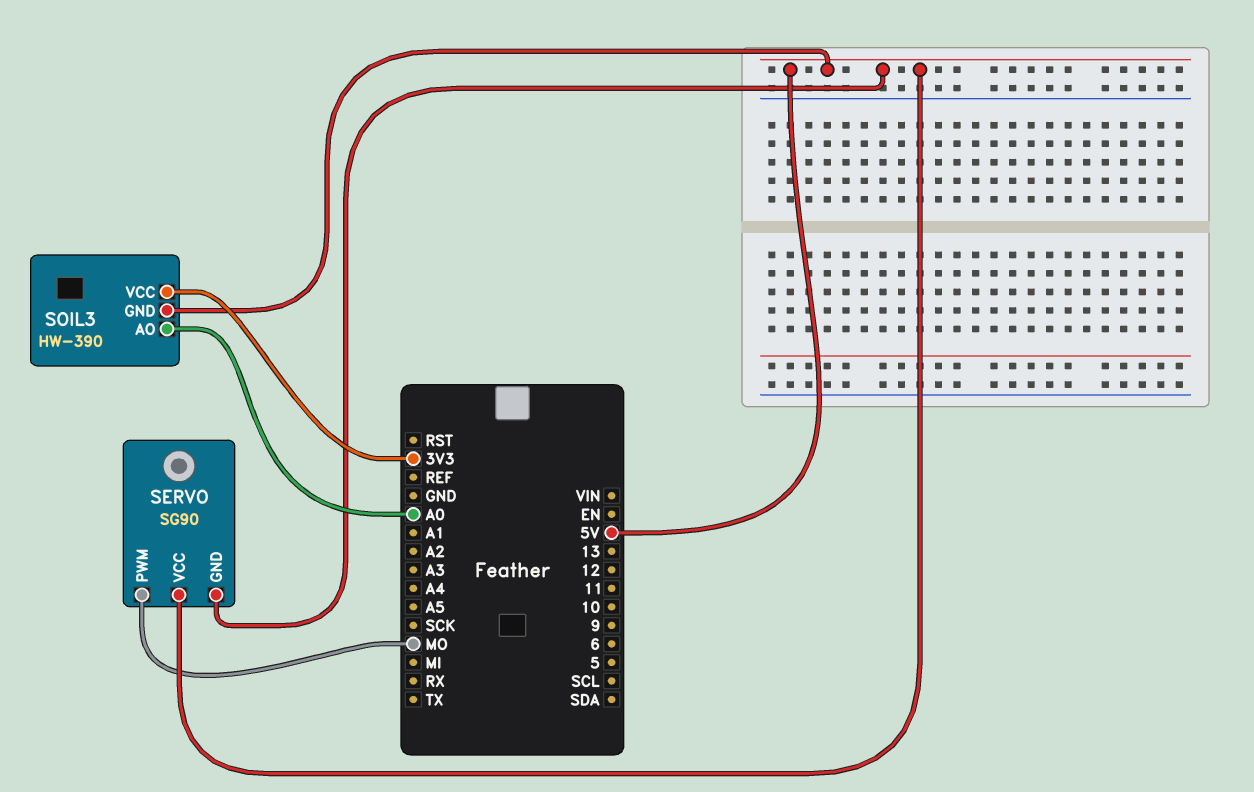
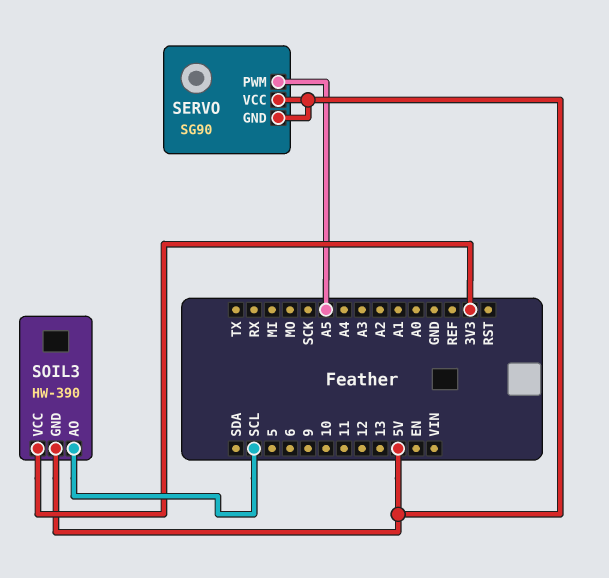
SERVO pin PWM: MO -> A5
SOIL3 pin AO: A0 -> SCL

